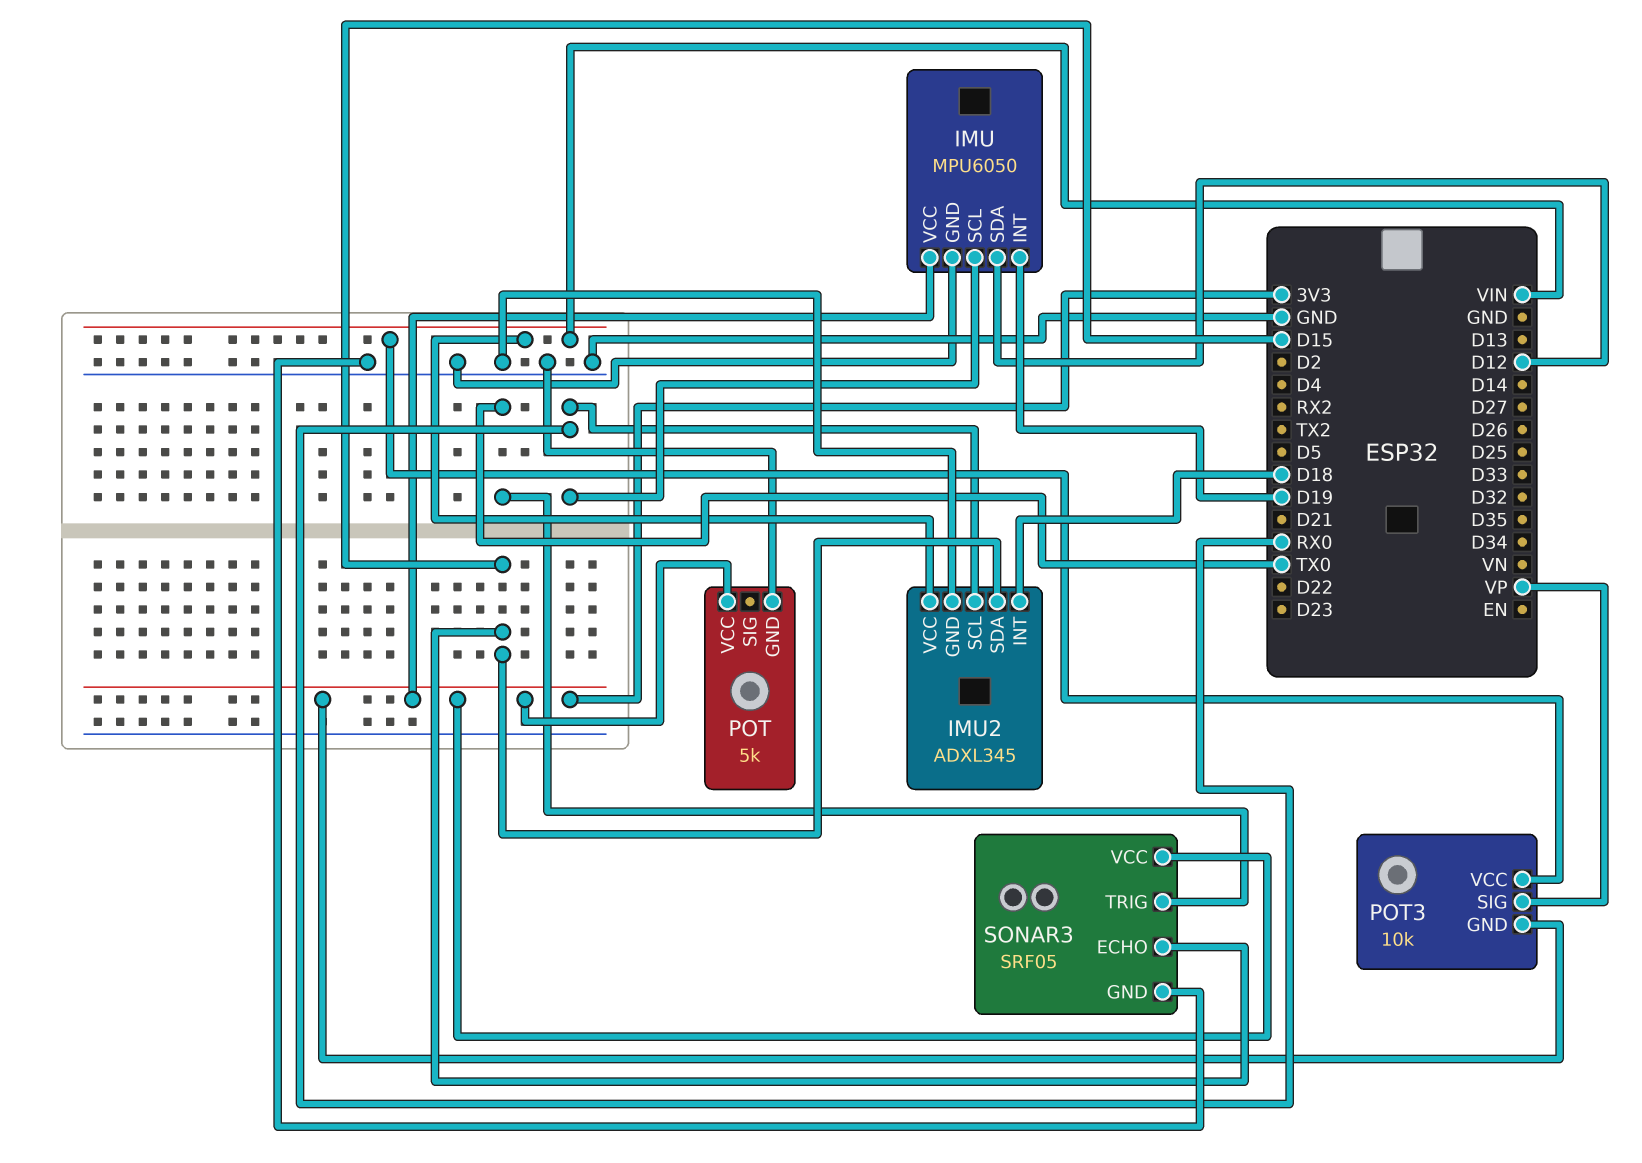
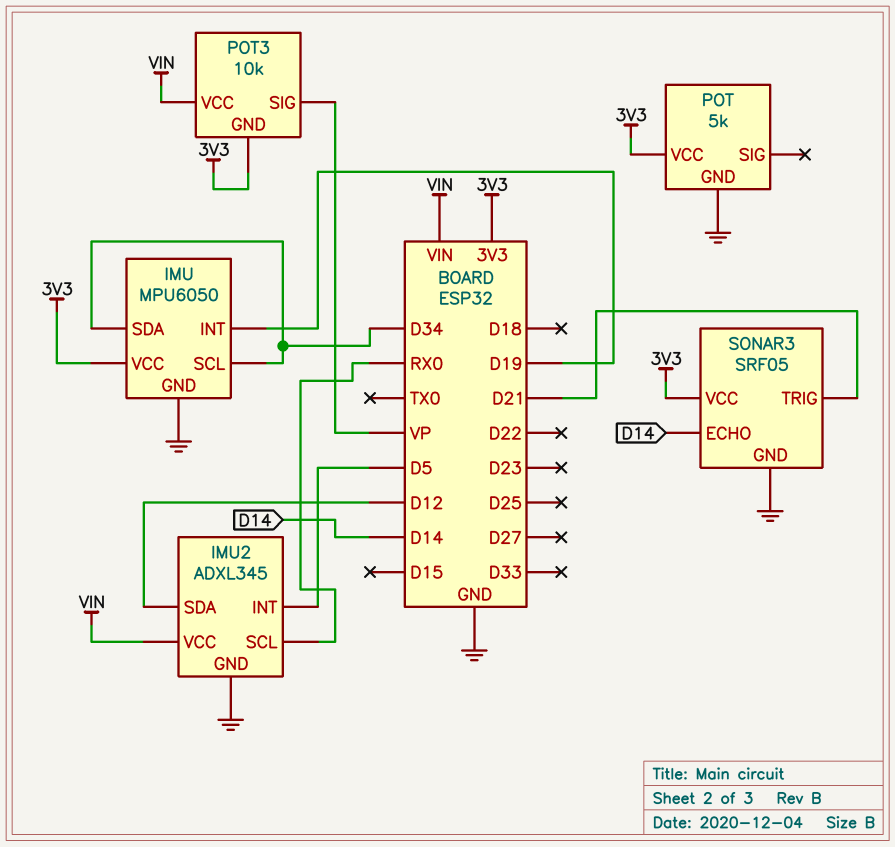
IMU pin SCL: RX0 -> D34
IMU pin SDA: D12 -> D34
IMU2 pin INT: D18 -> D5
IMU2 pin SDA: D15 -> D12
SONAR3 pin ECHO: D15 -> D14
SONAR3 pin TRIG: TX0 -> D21

